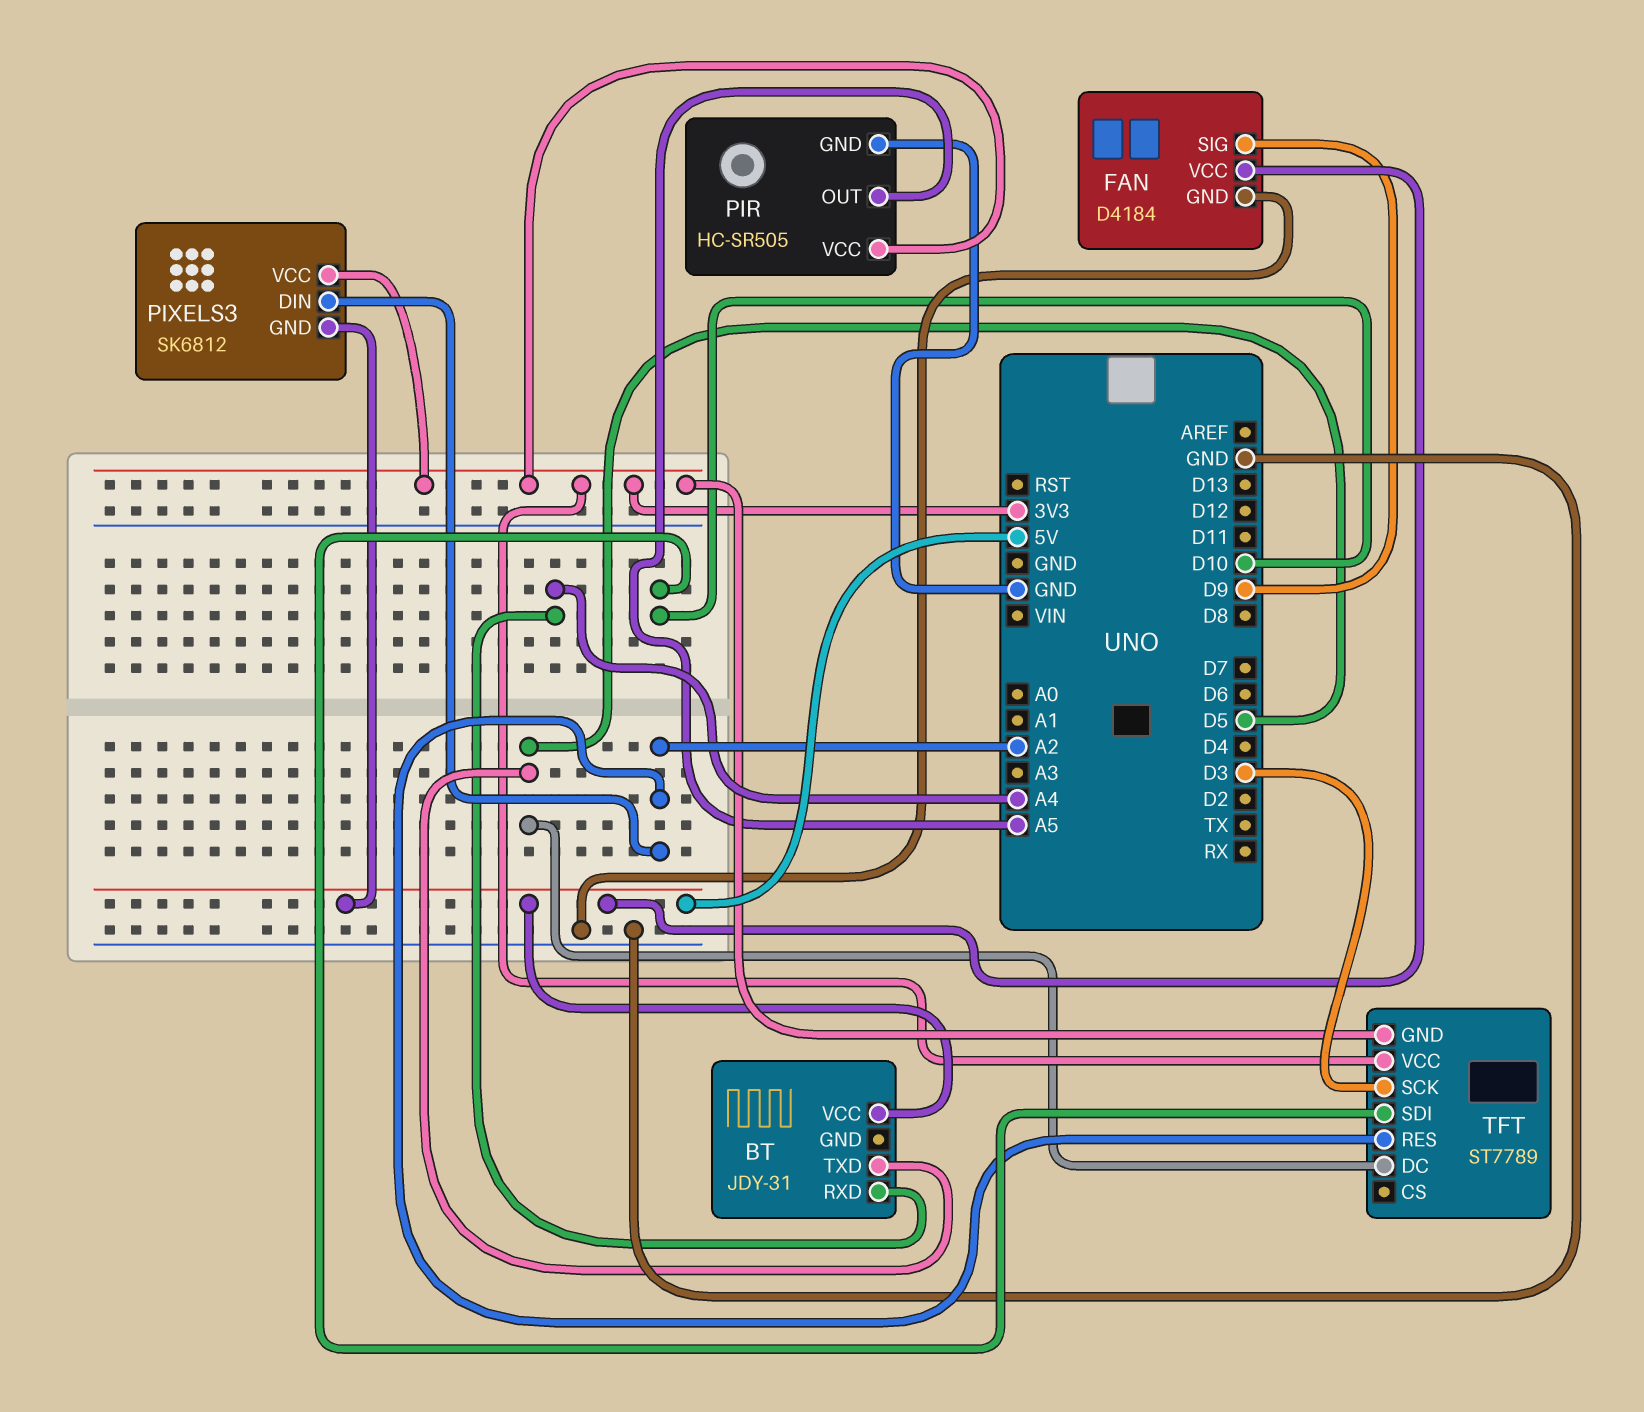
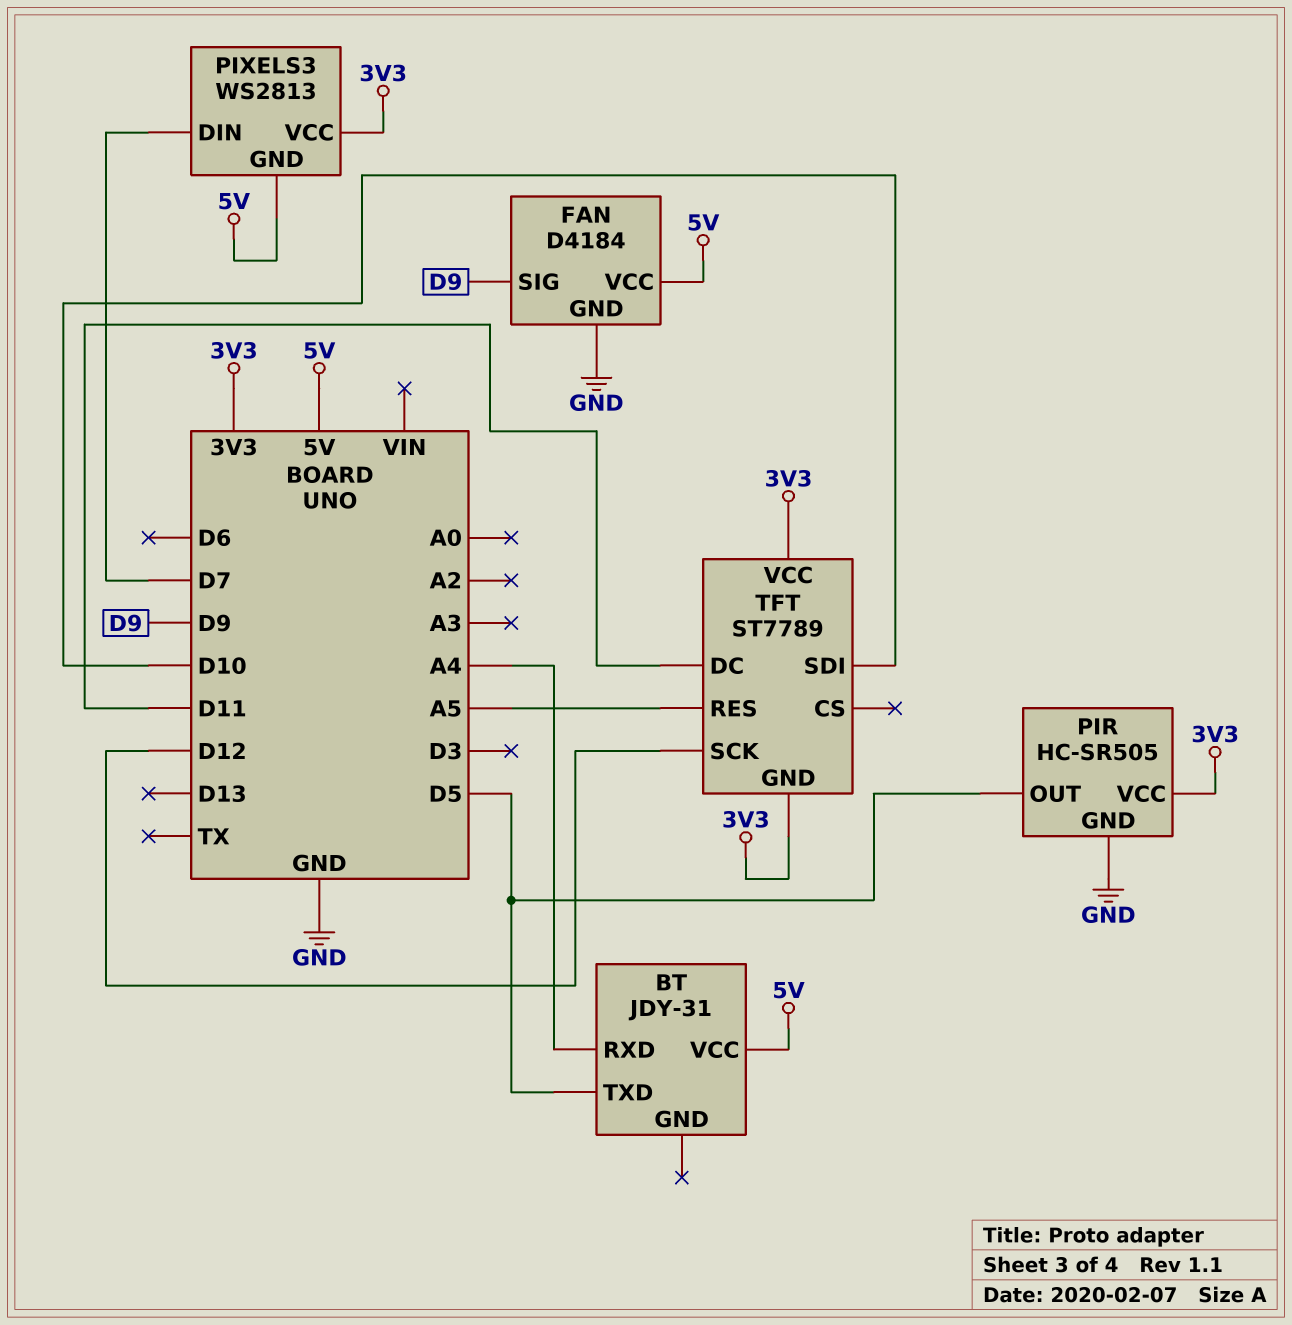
PIR pin OUT: A5 -> D5
PIXELS3: SK6812 -> WS2813
PIXELS3 pin DIN: A2 -> D7
TFT pin DC: D5 -> D11
TFT pin RES: A2 -> A5
TFT pin SCK: D3 -> D12

